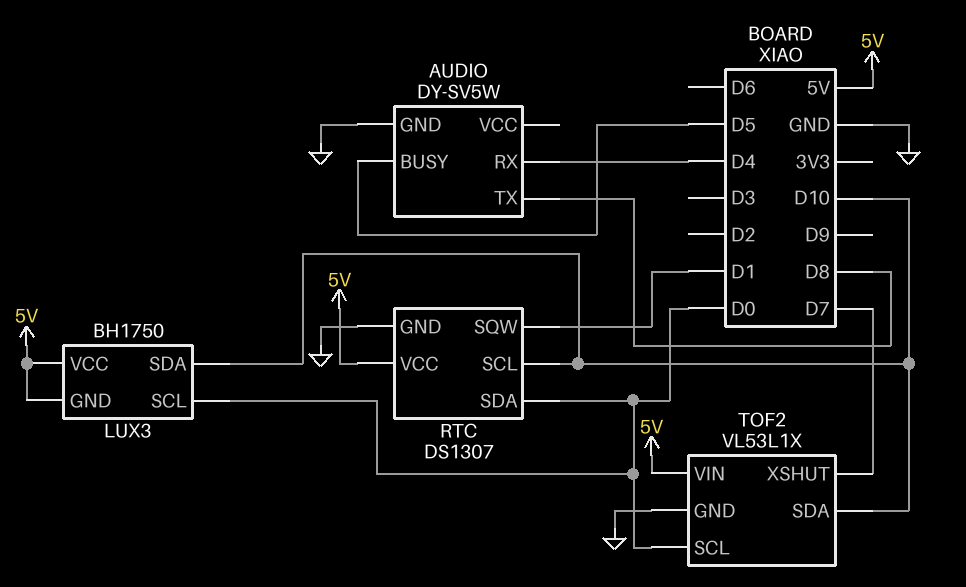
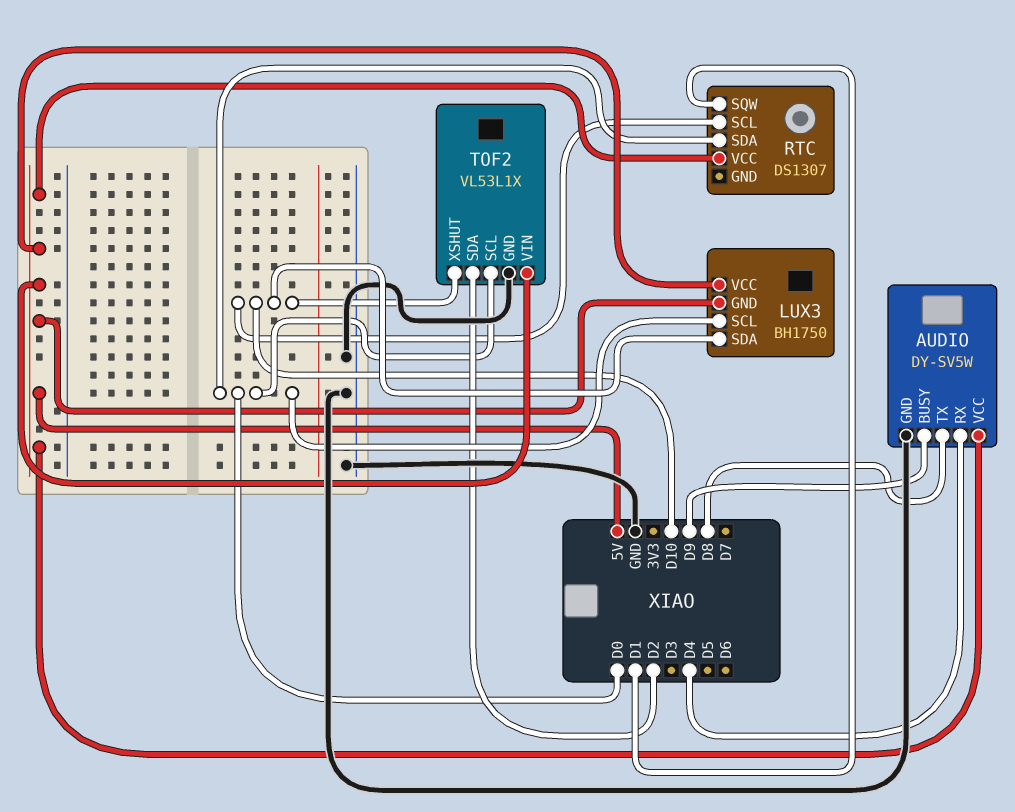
AUDIO pin BUSY: D5 -> D9
AUDIO pin VCC: none -> 5V
RTC pin GND: GND -> none
TOF2 pin SDA: D10 -> D2
TOF2 pin XSHUT: D7 -> D10

